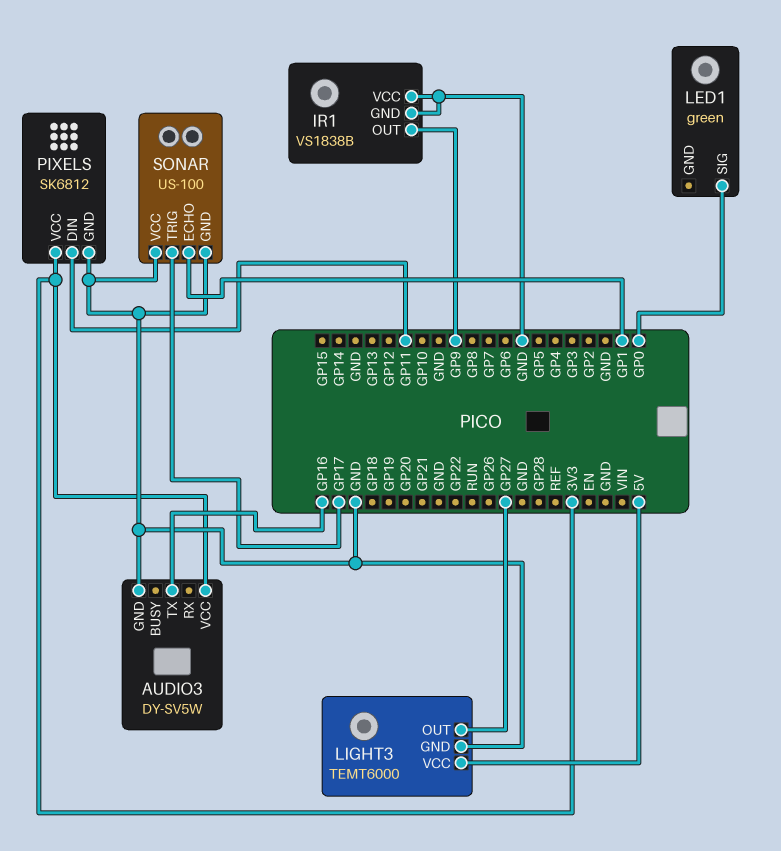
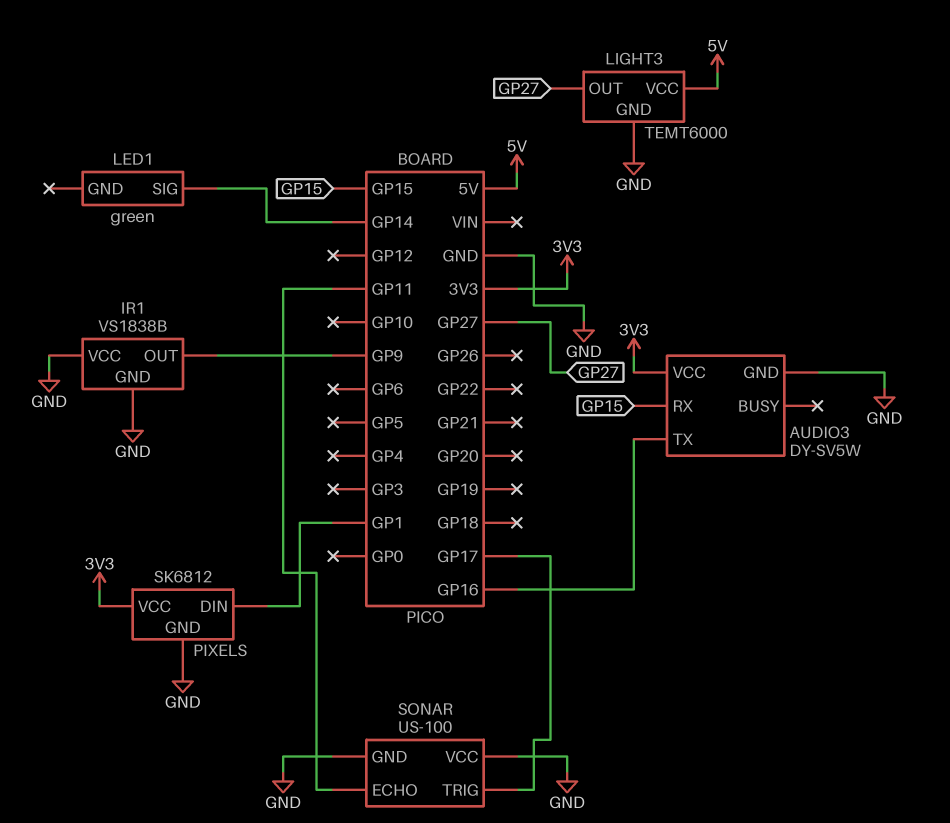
AUDIO3 pin RX: none -> GP15
LED1 pin SIG: GP0 -> GP14
PIXELS pin DIN: GP11 -> GP1
SONAR pin ECHO: GP1 -> GP11

